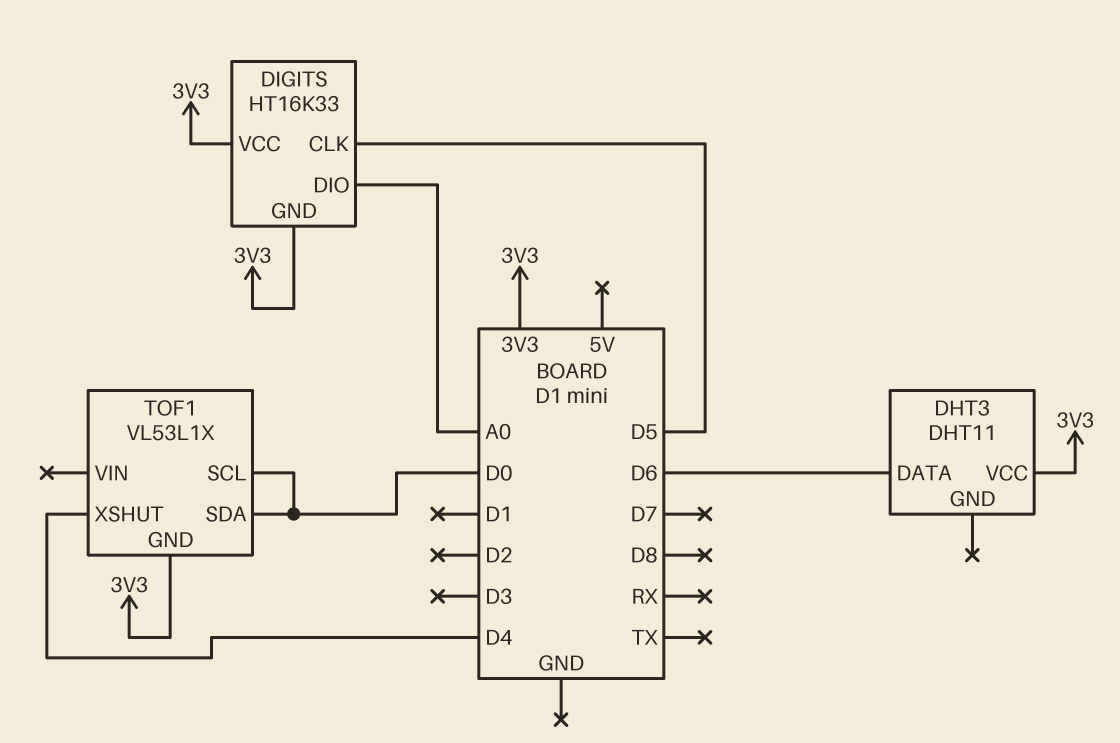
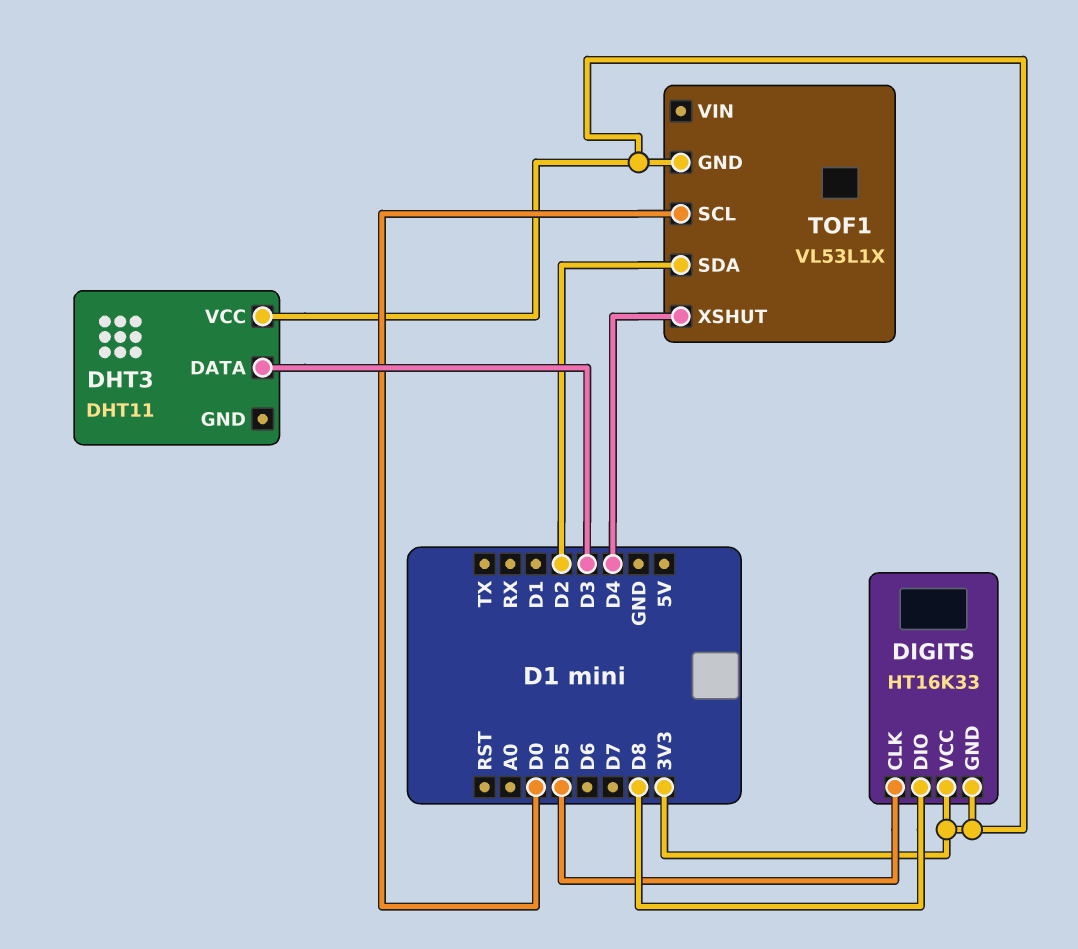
DHT3 pin DATA: D6 -> D3
DIGITS pin DIO: A0 -> D8
TOF1 pin SDA: D0 -> D2

